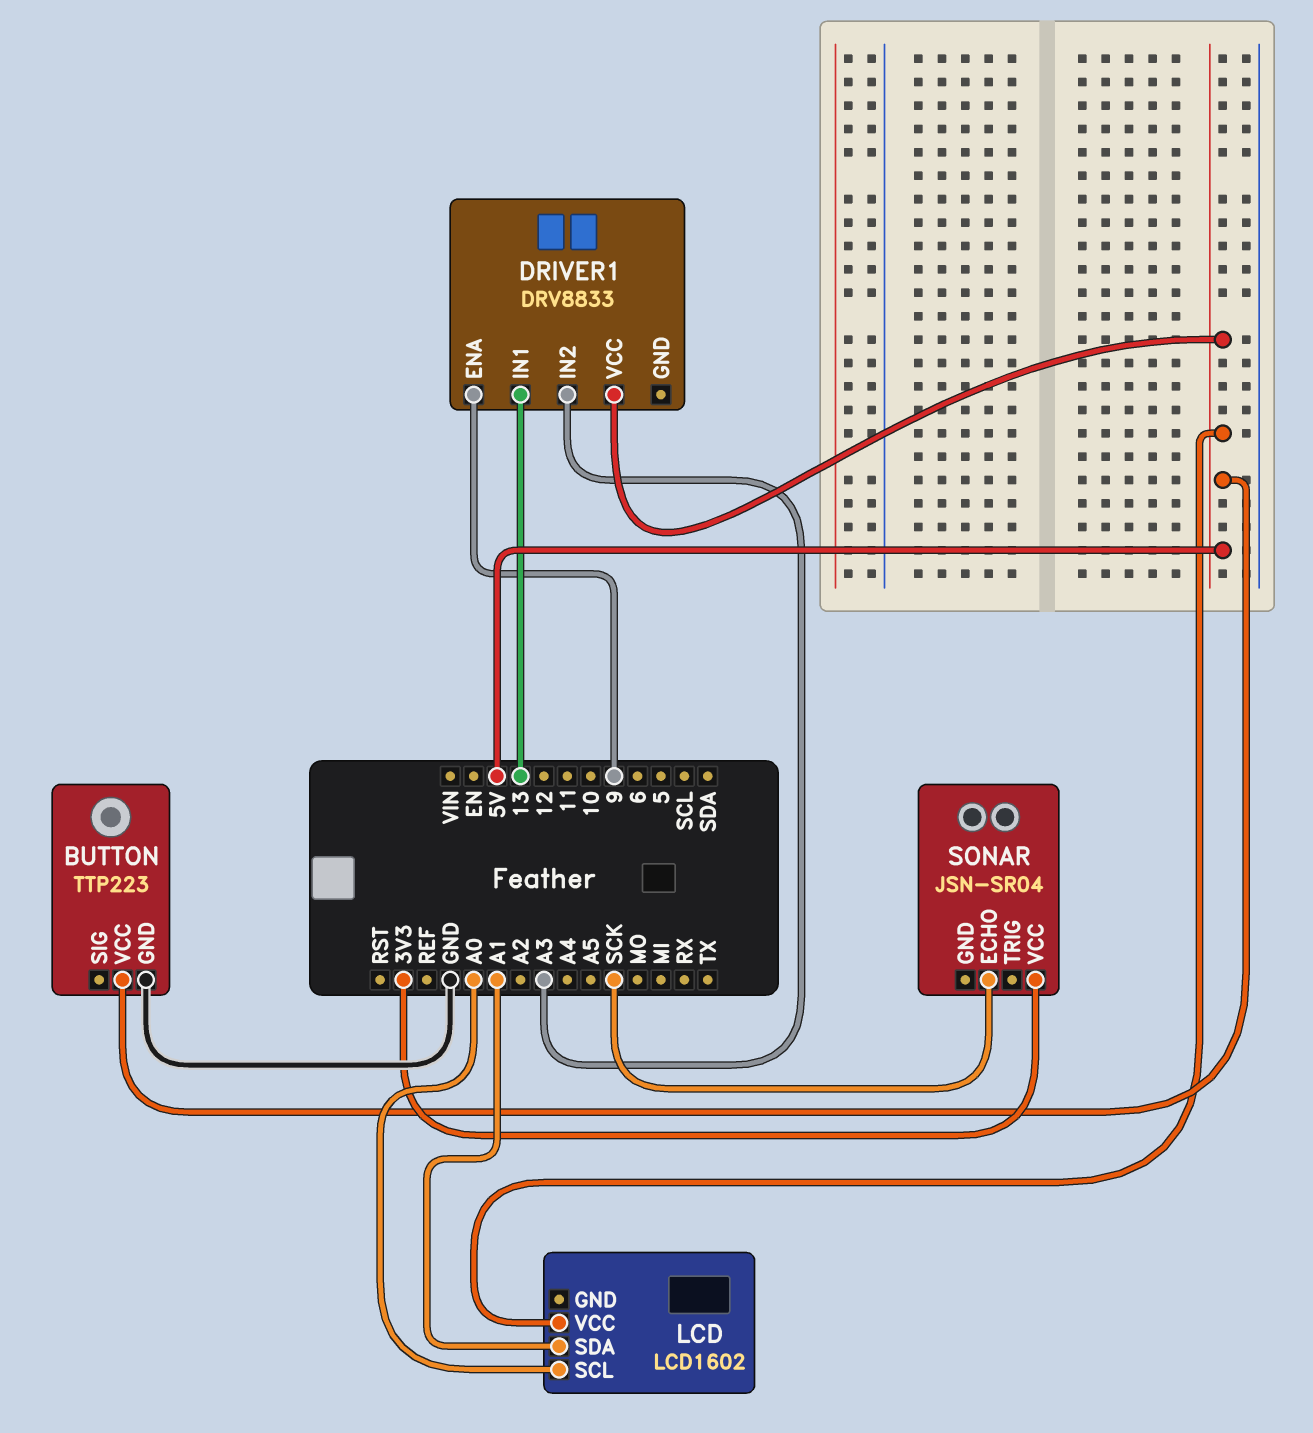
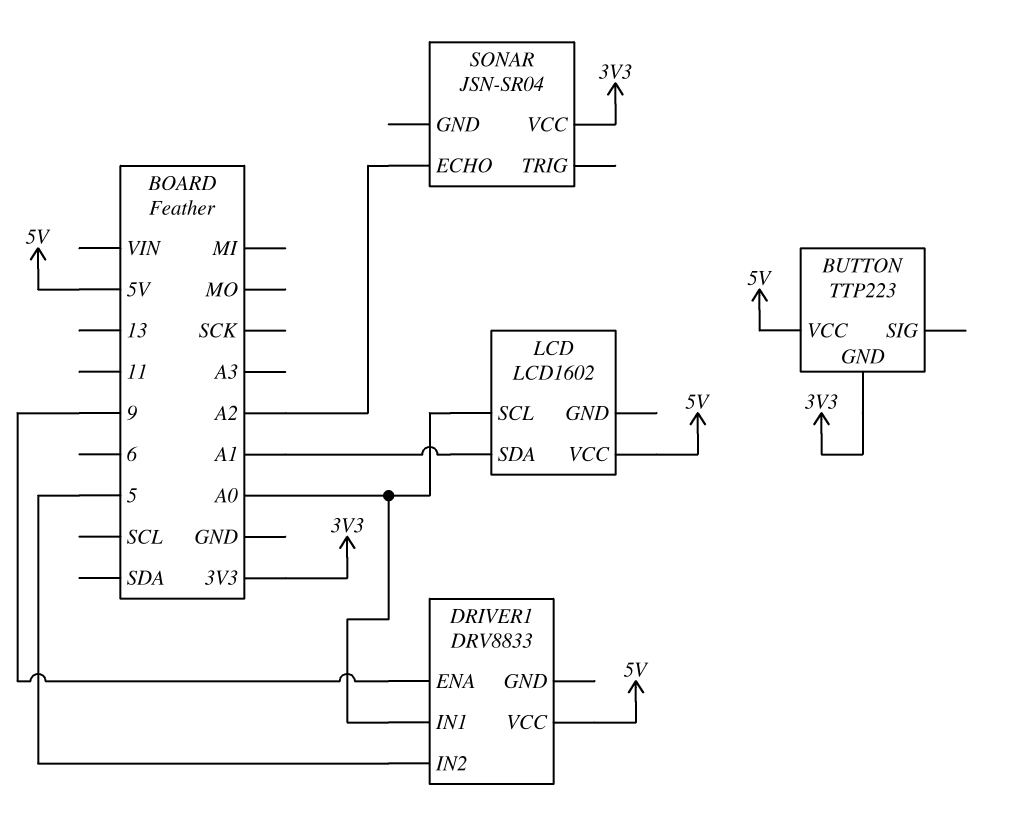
BUTTON pin GND: GND -> 3V3
DRIVER1 pin IN1: 13 -> A0
DRIVER1 pin IN2: A3 -> 5
SONAR pin ECHO: SCK -> A2

